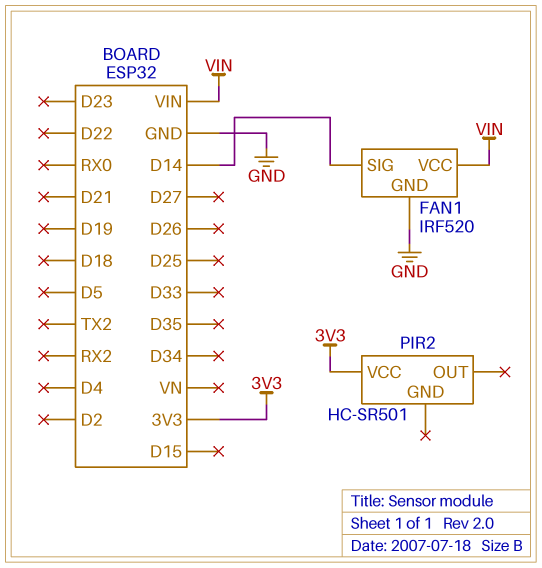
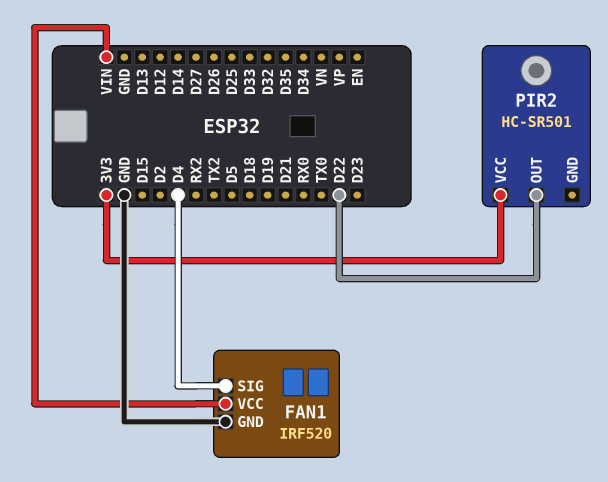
FAN1 pin SIG: D14 -> D4
PIR2 pin OUT: none -> D22

